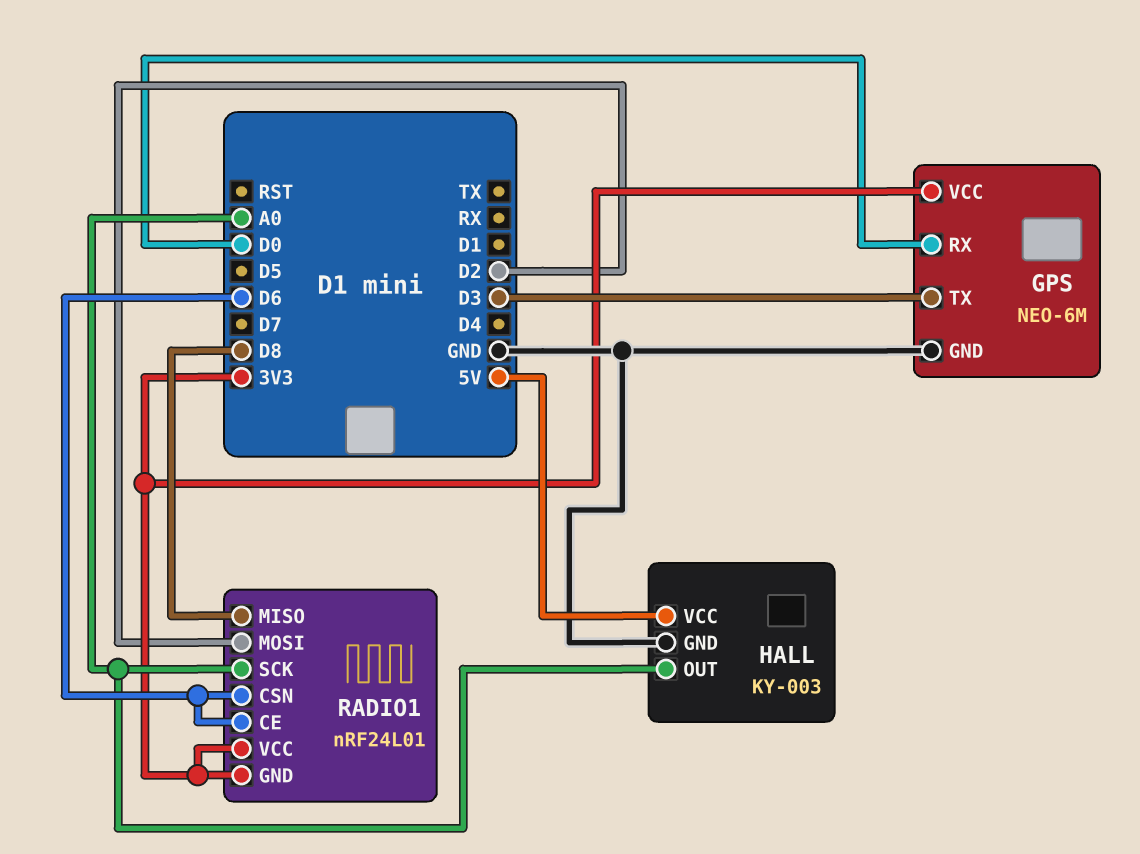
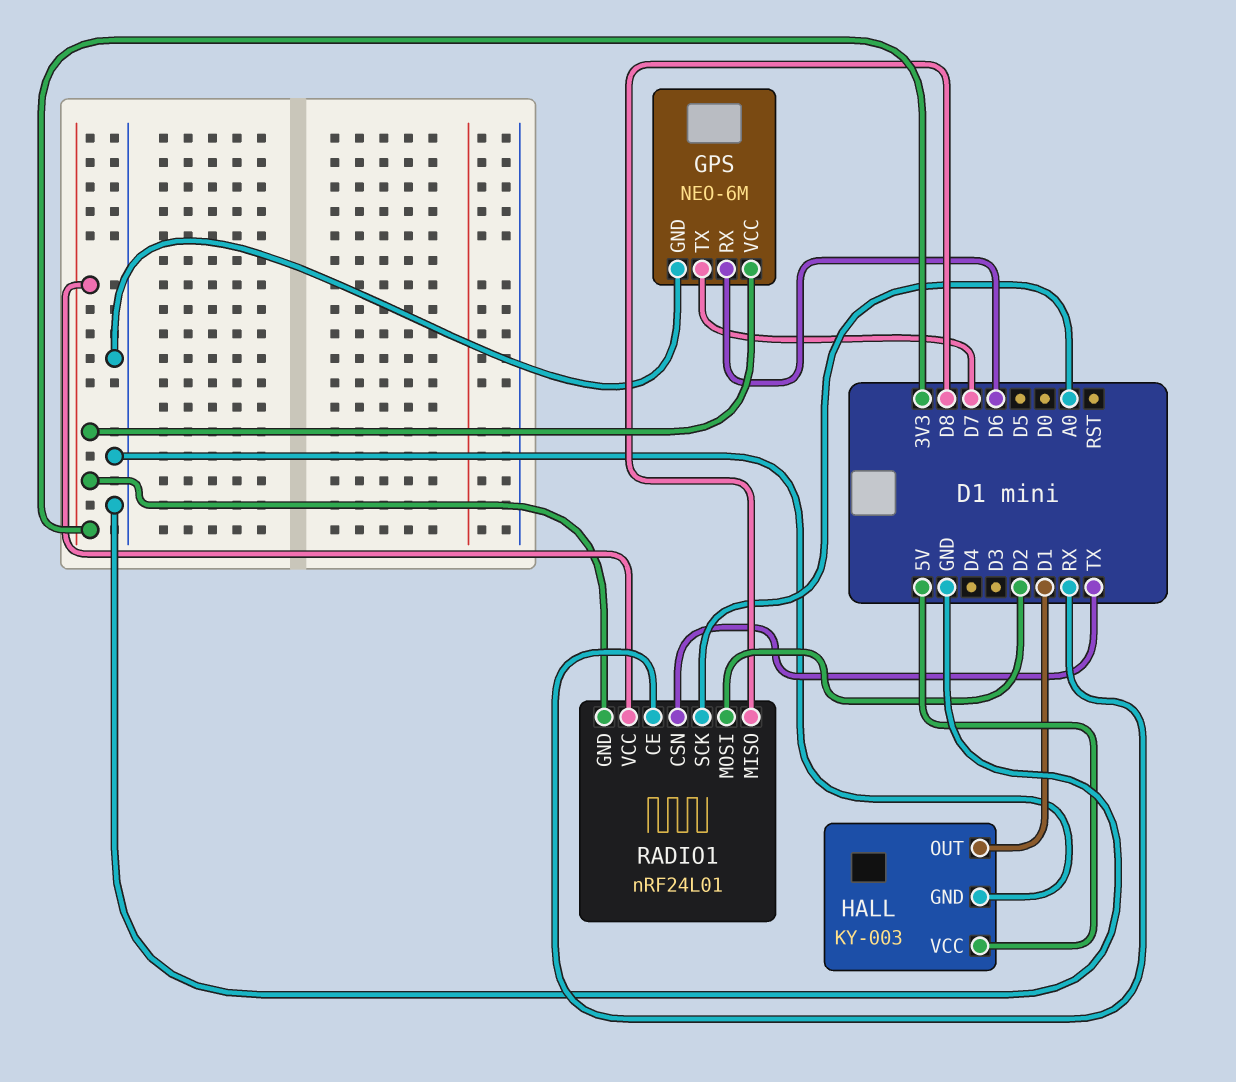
GPS pin RX: D0 -> D6
GPS pin TX: D3 -> D7
HALL pin OUT: A0 -> D1
RADIO1 pin CE: D6 -> RX
RADIO1 pin CSN: D6 -> TX

